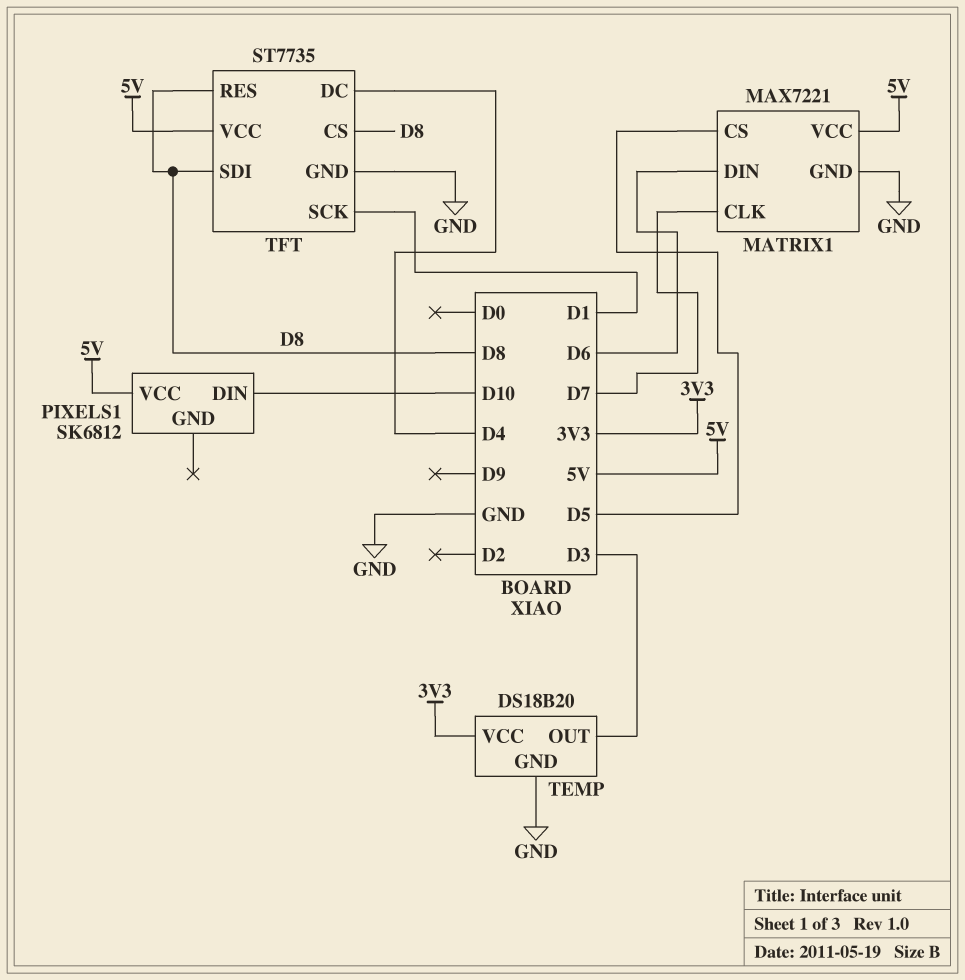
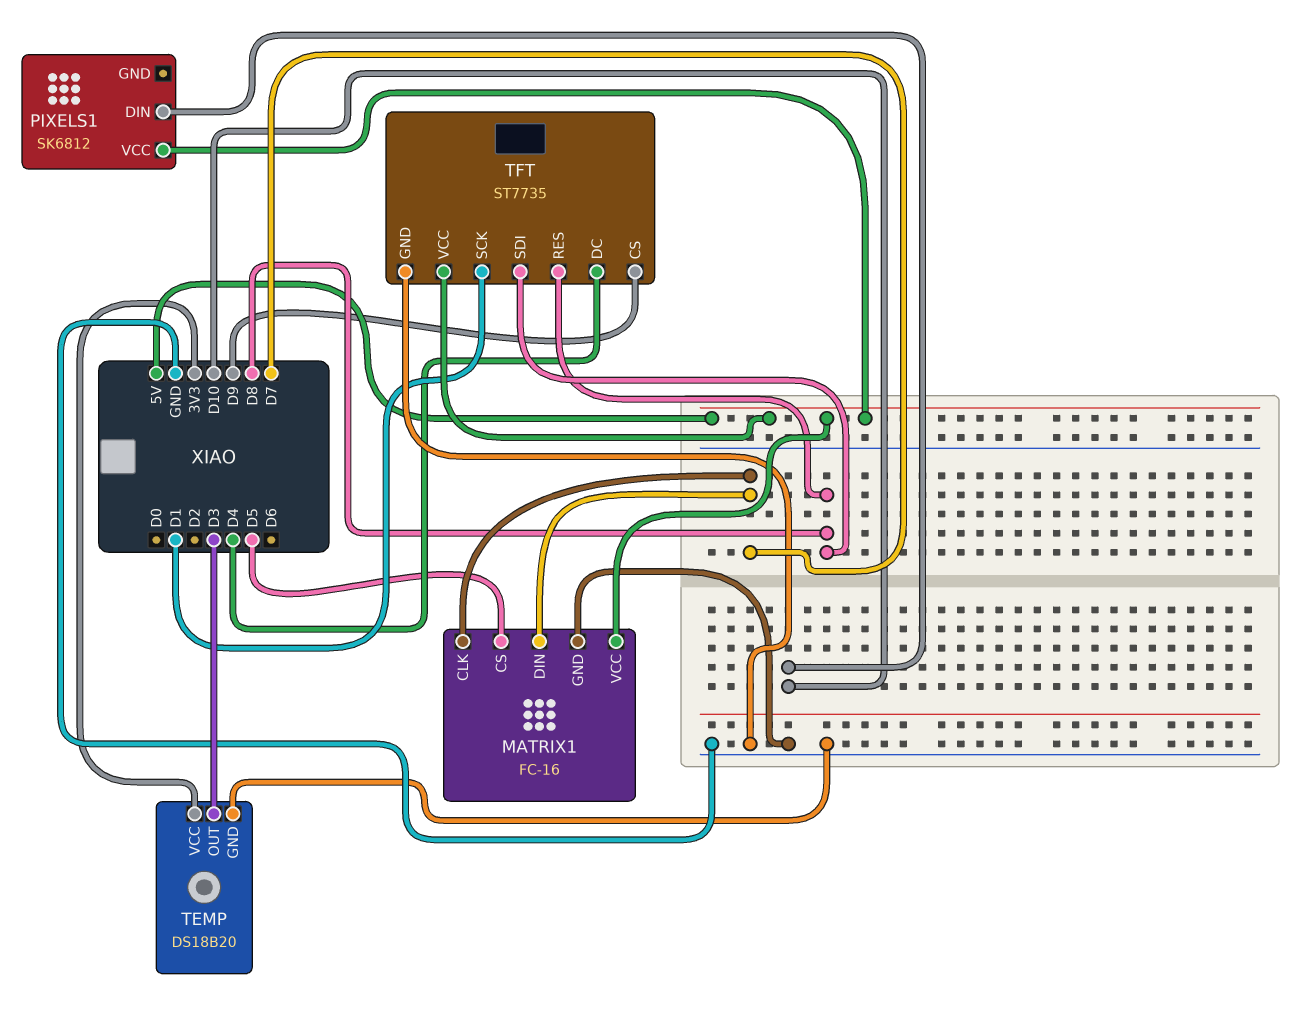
MATRIX1: MAX7221 -> FC-16
MATRIX1 pin DIN: D6 -> D7
TFT pin CS: D8 -> D9

